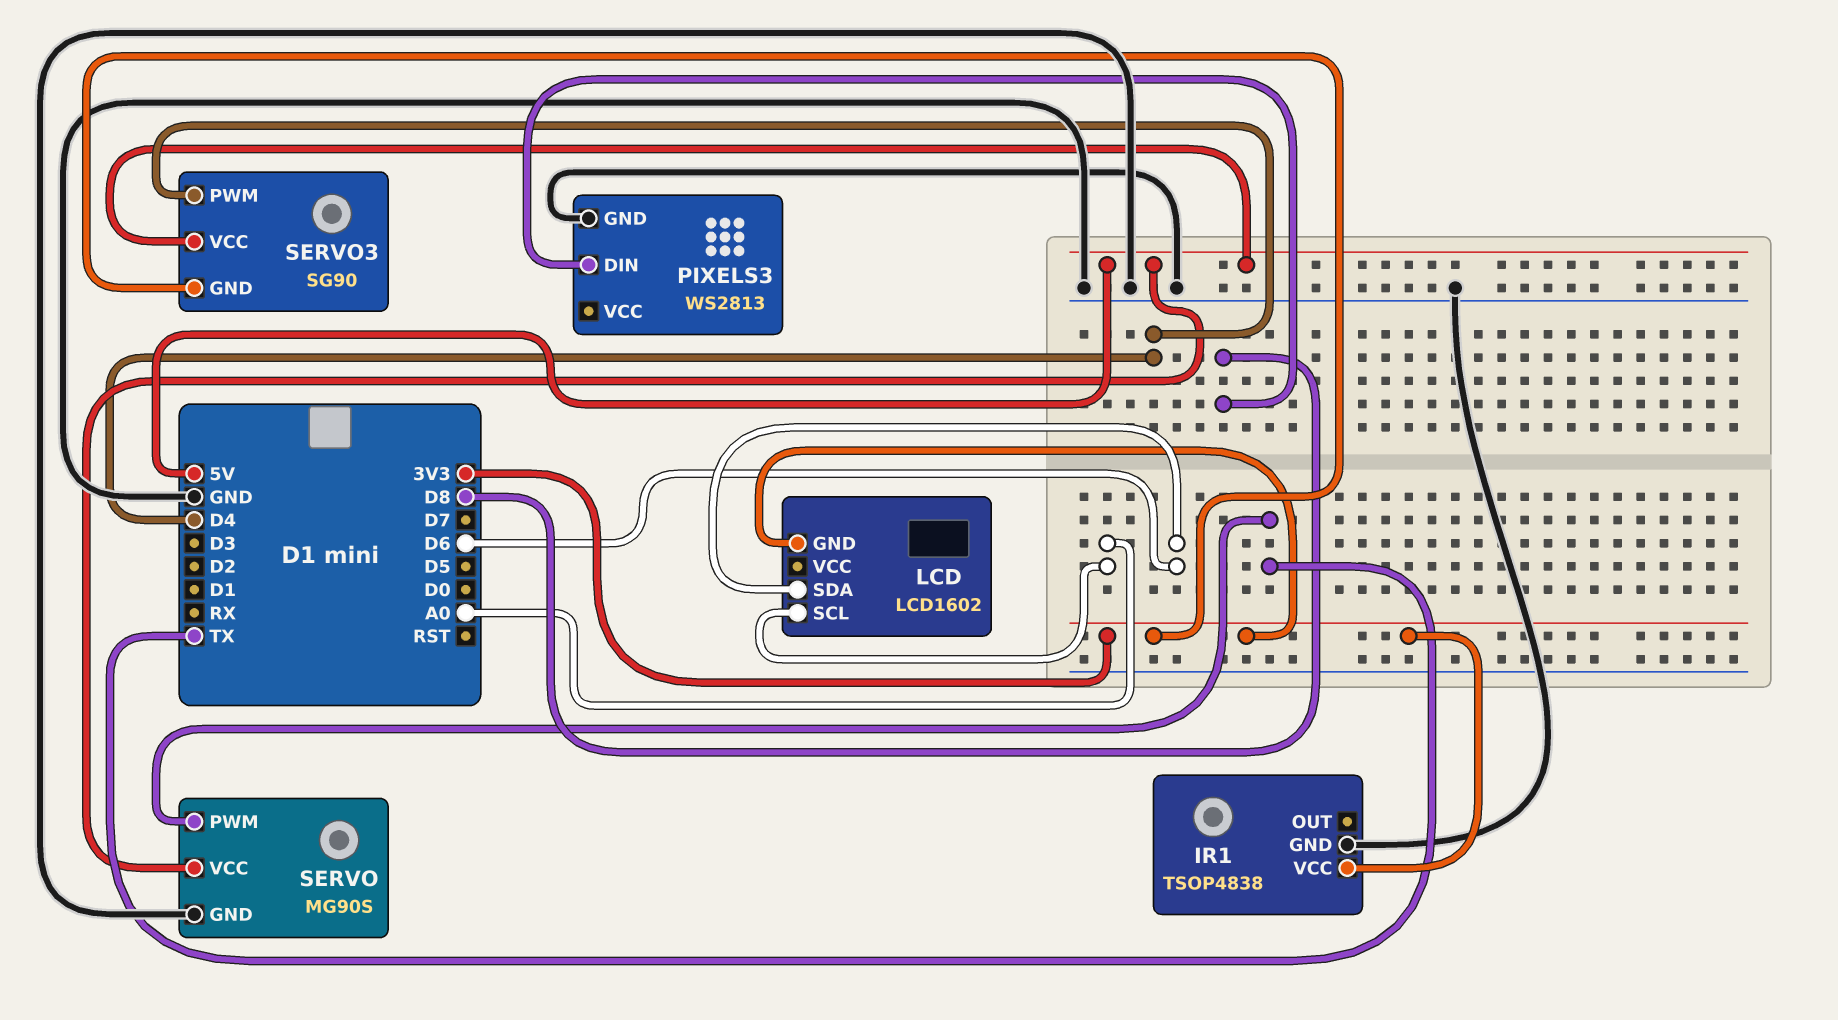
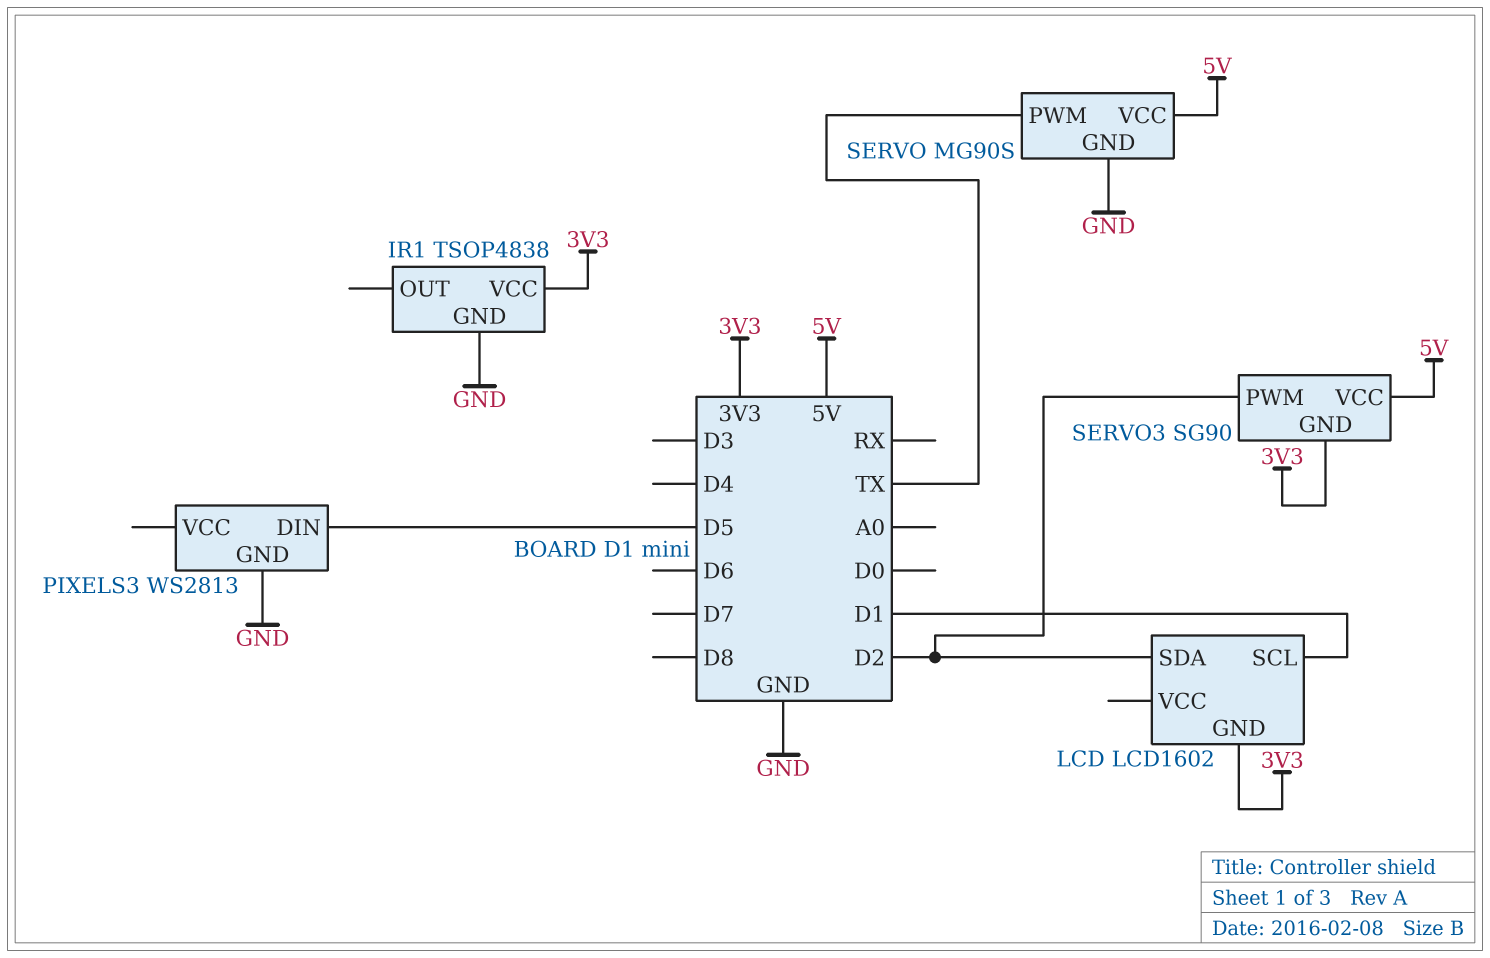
LCD pin SCL: A0 -> D1
LCD pin SDA: D6 -> D2
PIXELS3 pin DIN: D8 -> D5
SERVO3 pin PWM: D4 -> D2

